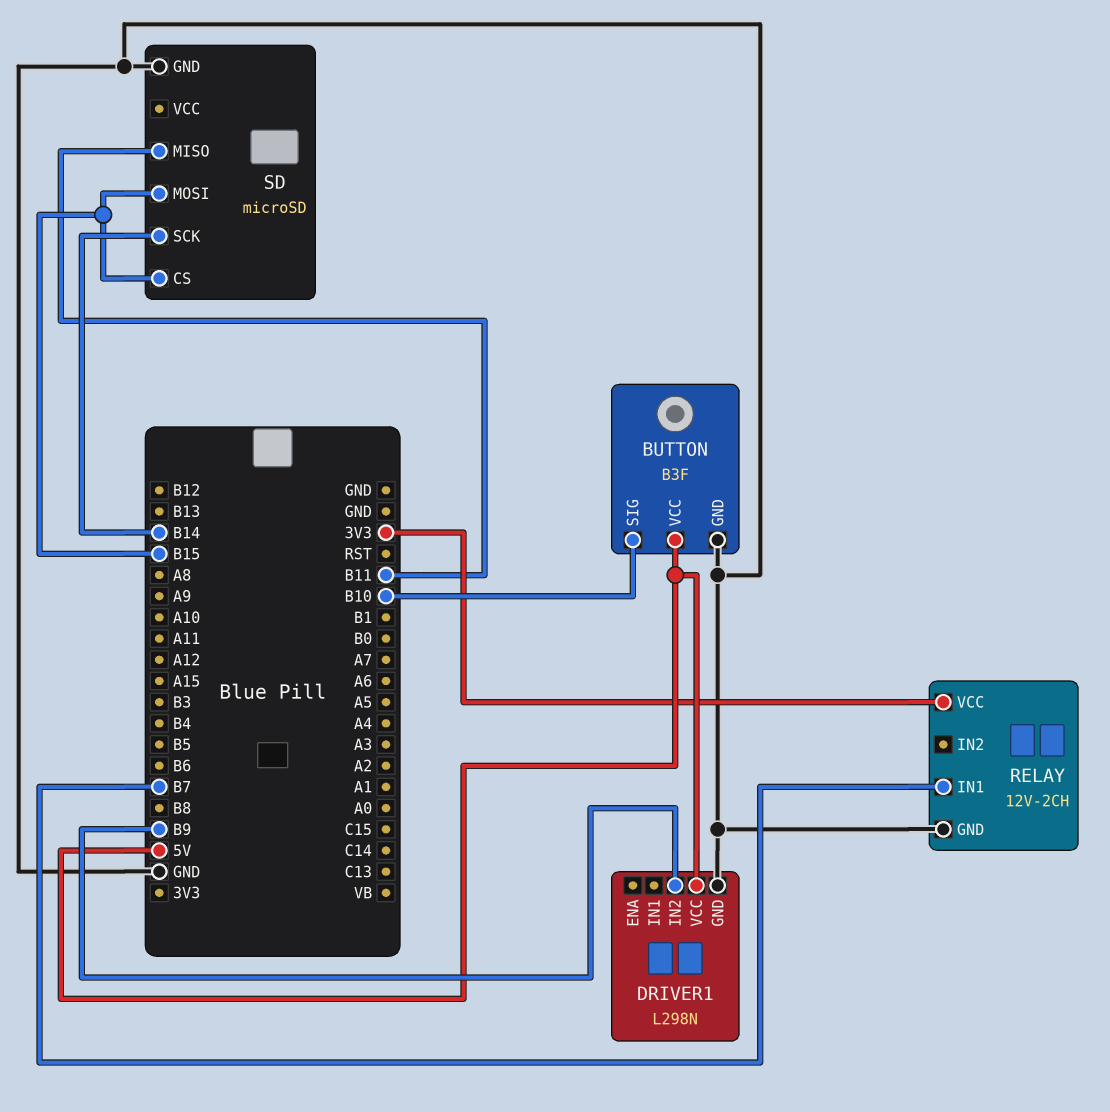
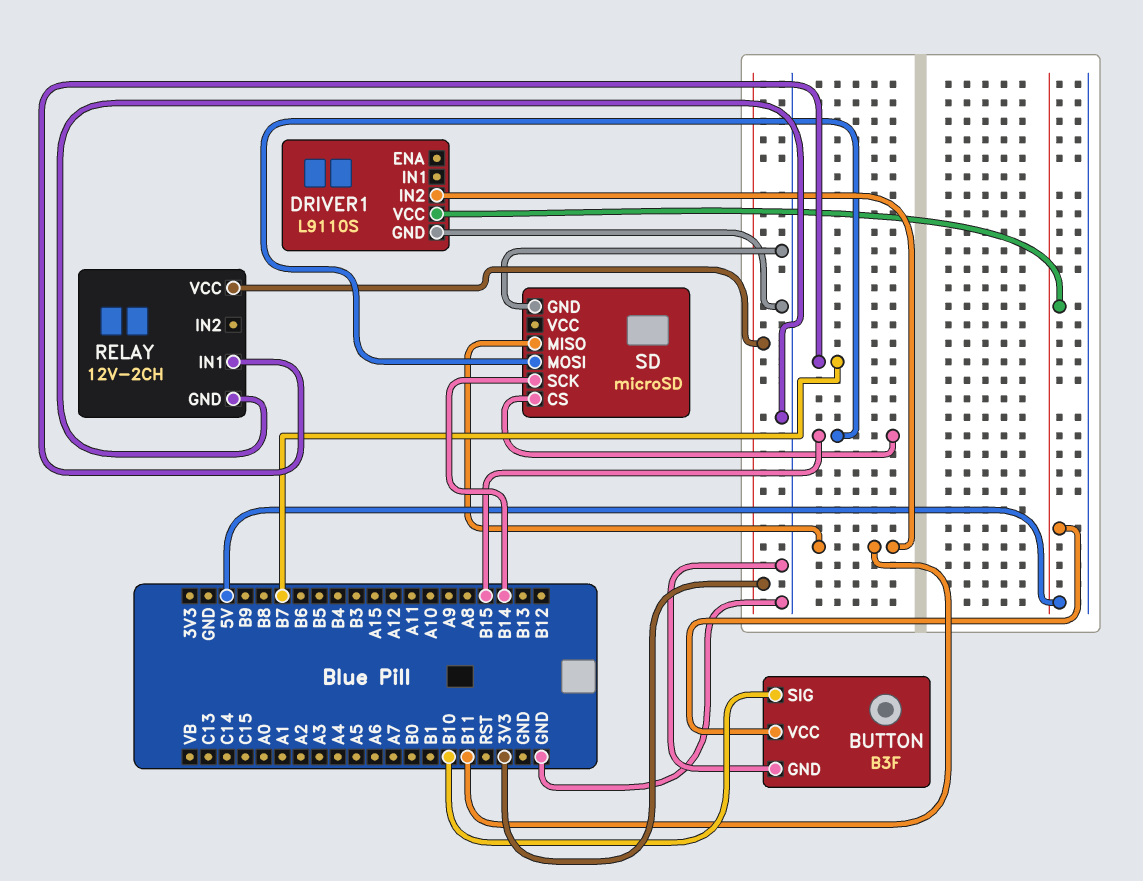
DRIVER1: L298N -> L9110S
DRIVER1 pin IN2: B9 -> B11

